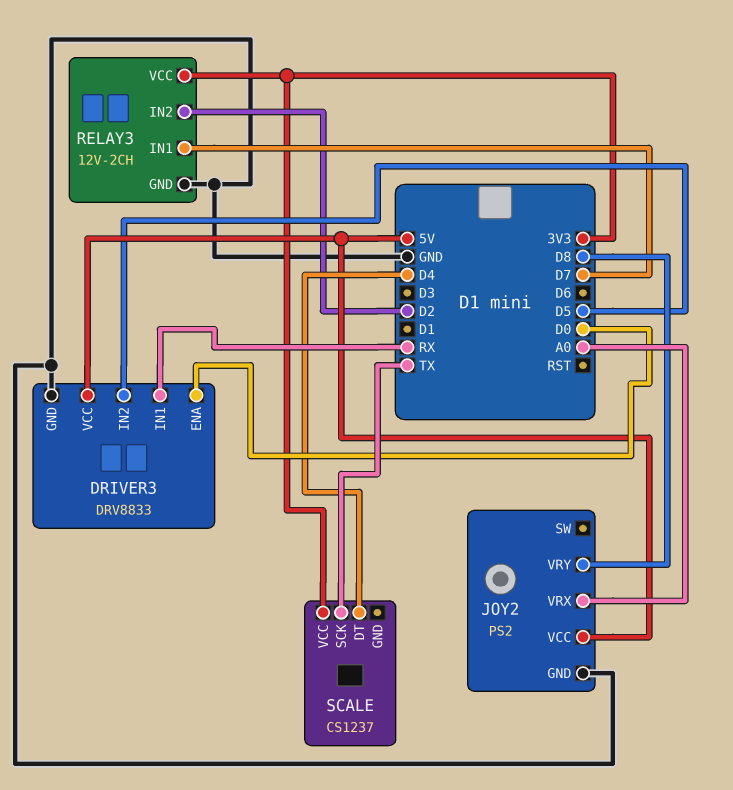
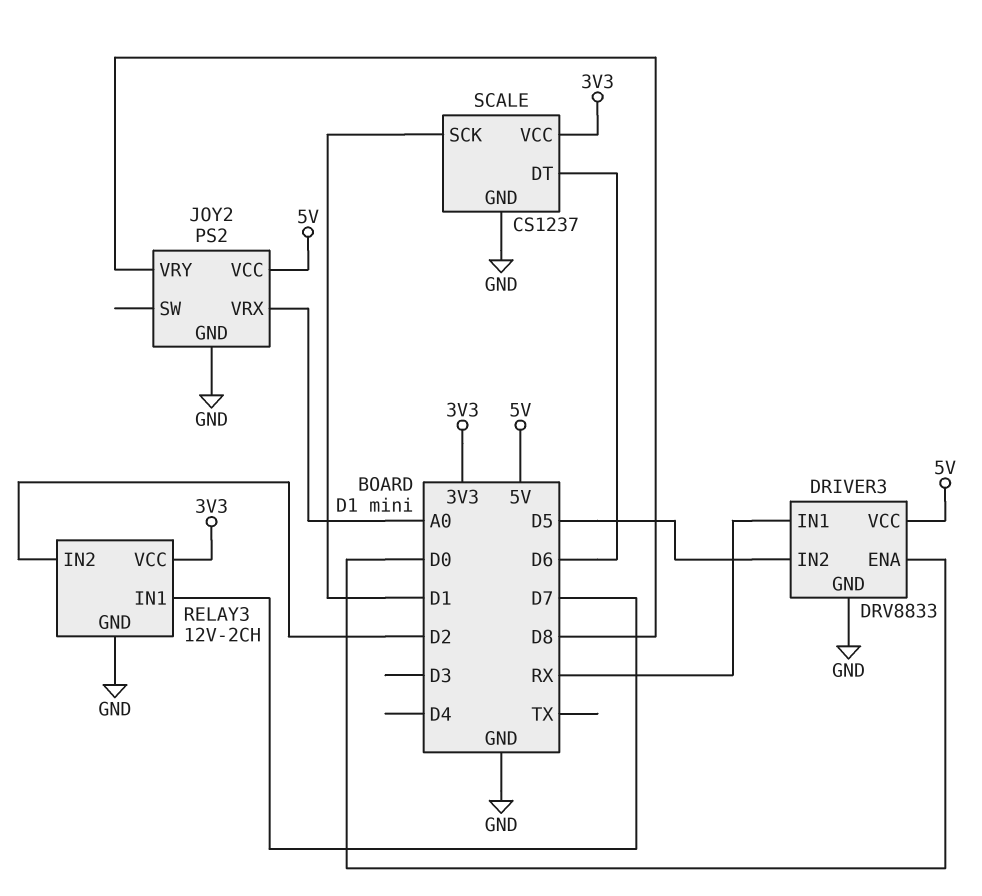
SCALE pin DT: D4 -> D6
SCALE pin GND: none -> GND
SCALE pin SCK: TX -> D1

